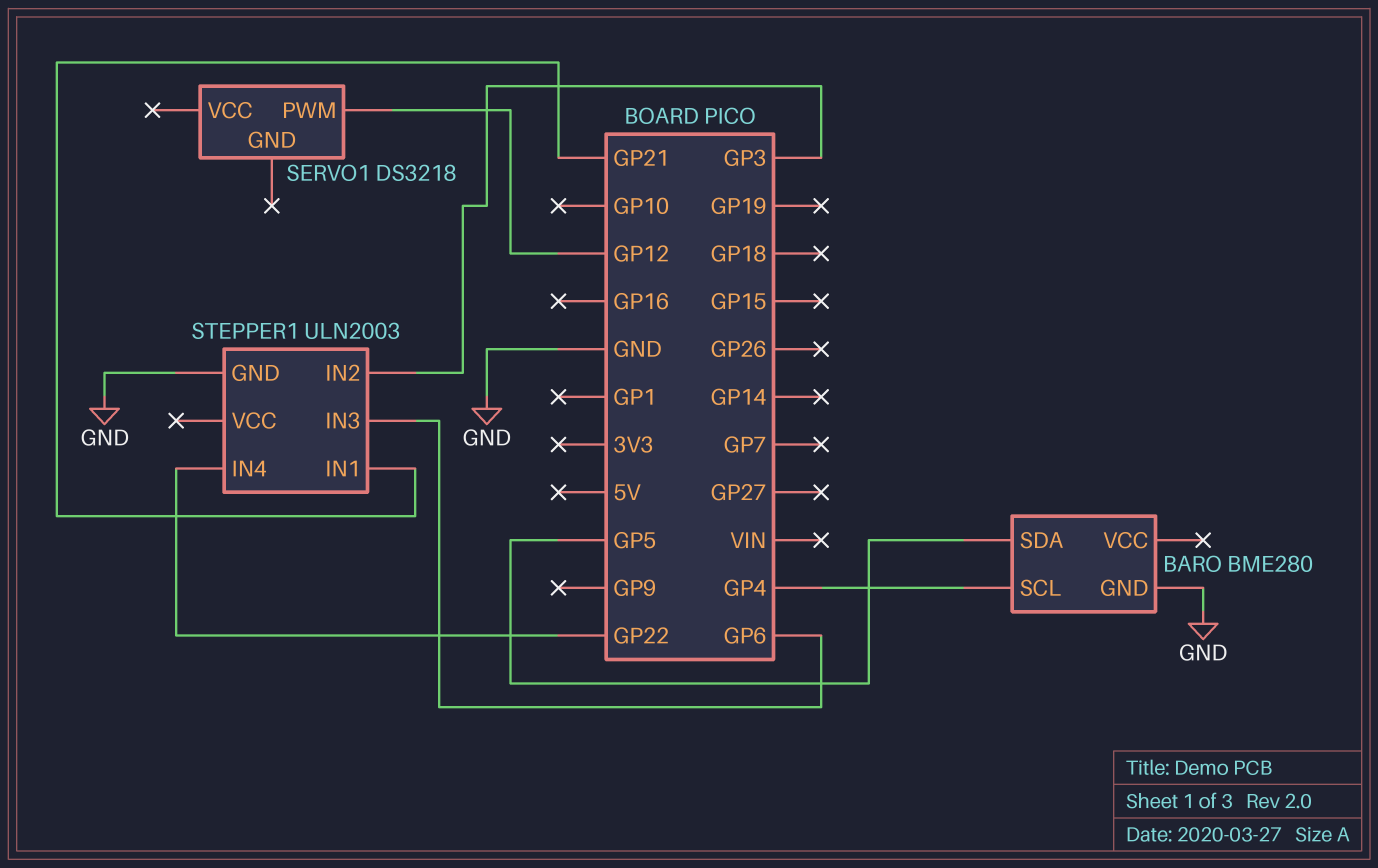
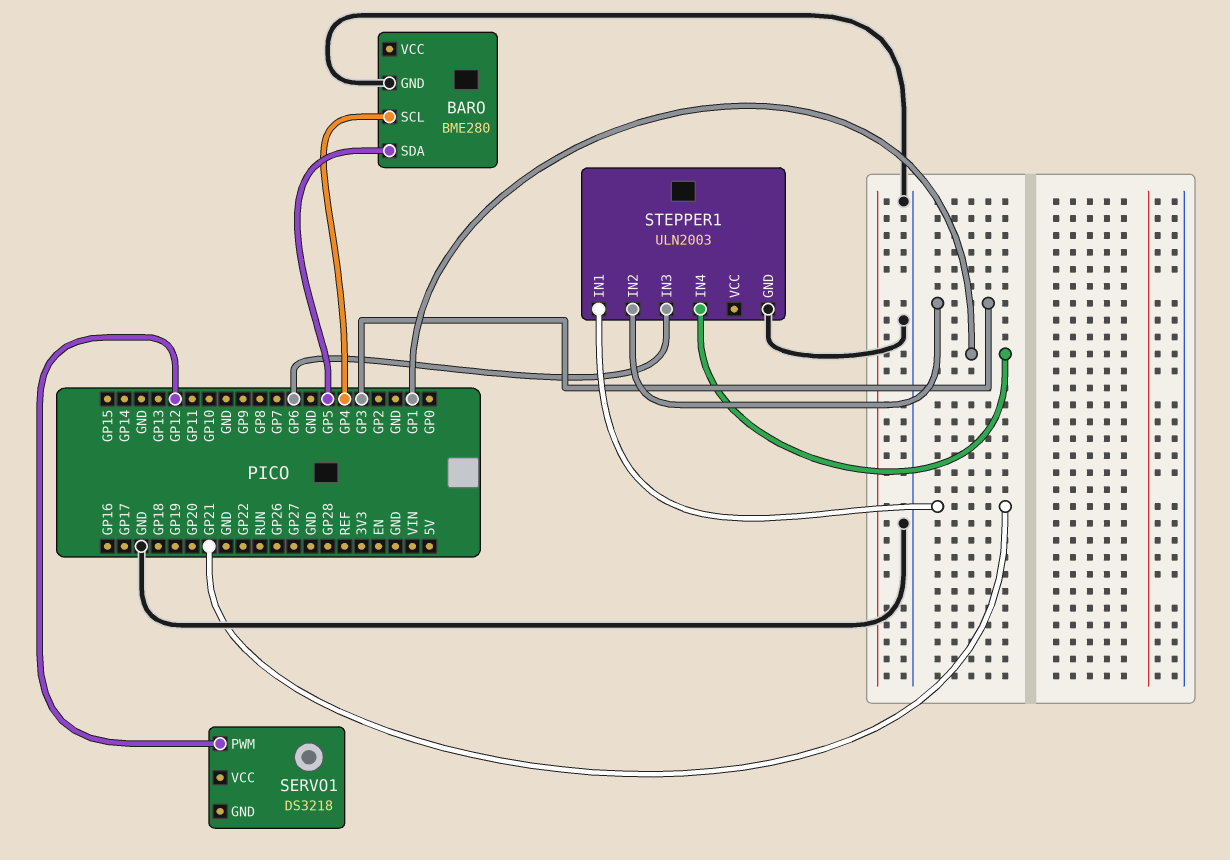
STEPPER1 pin IN4: GP22 -> GP1

